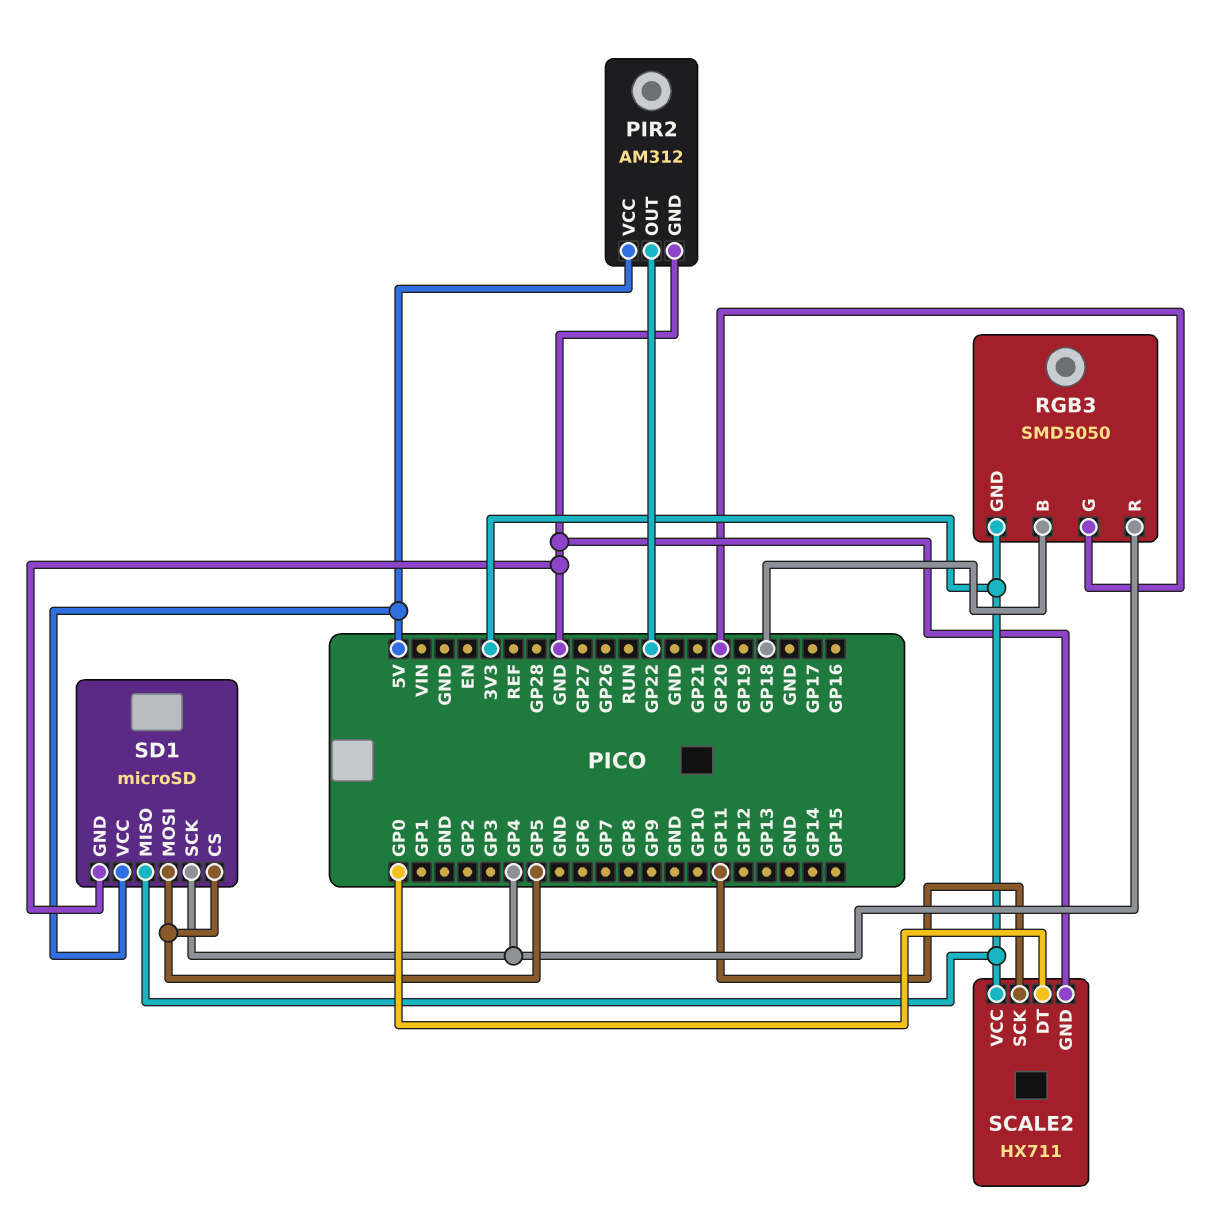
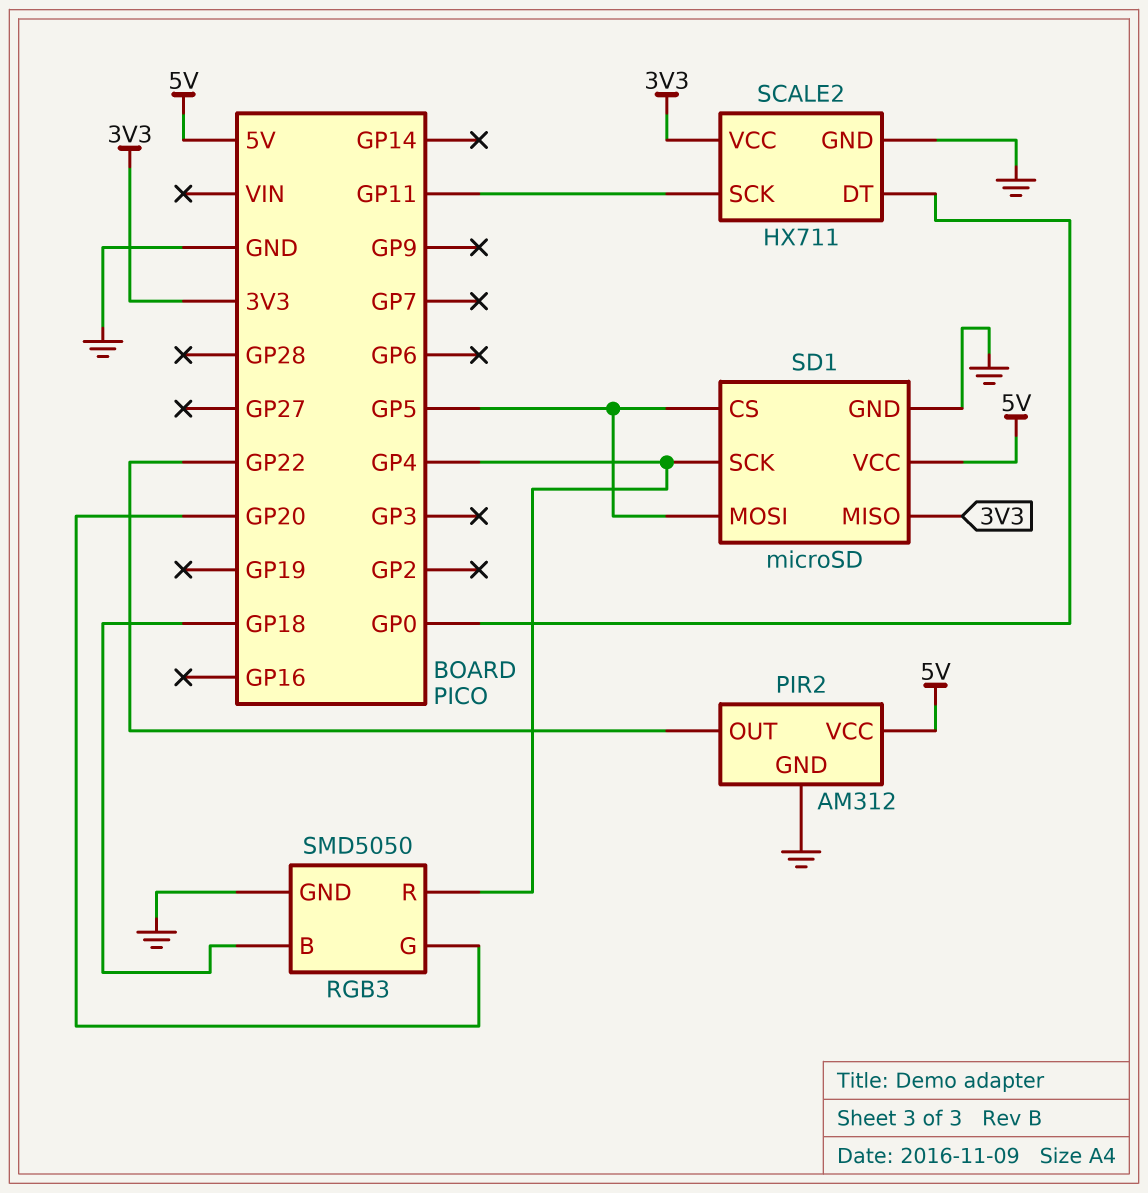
RGB3 pin GND: 3V3 -> GND

